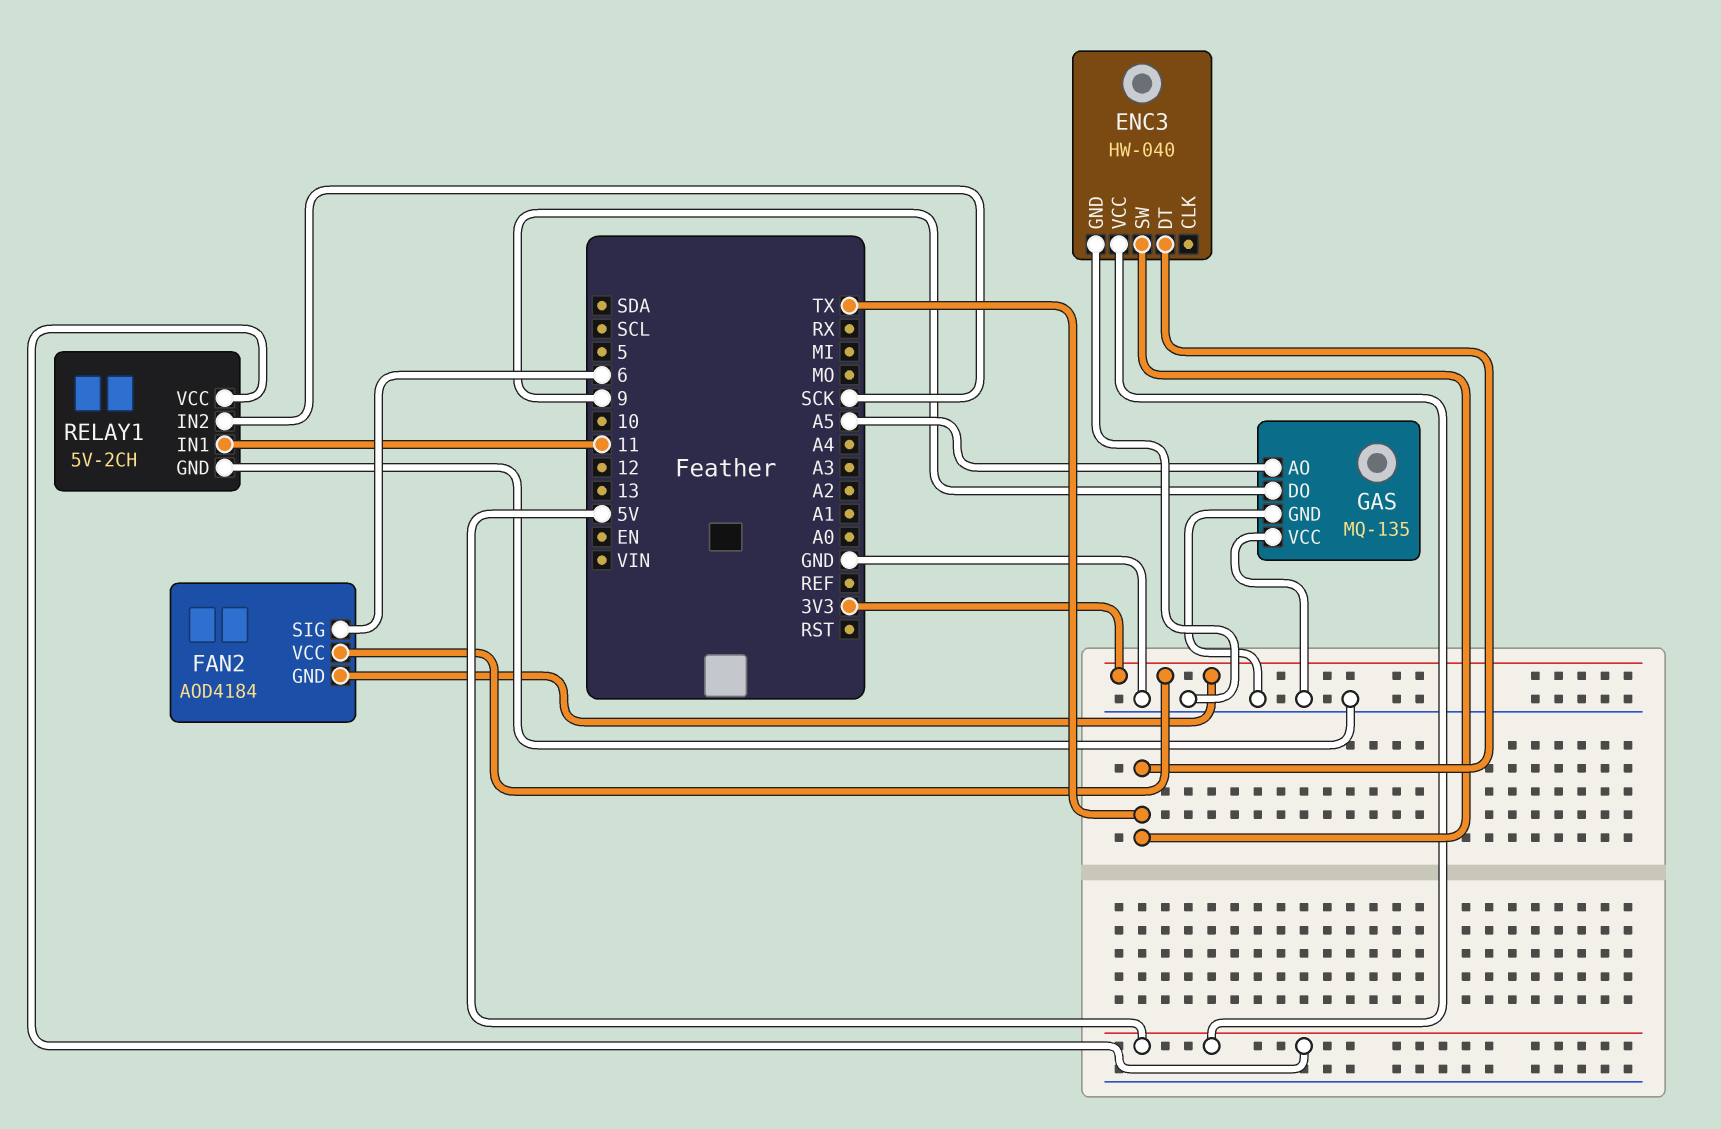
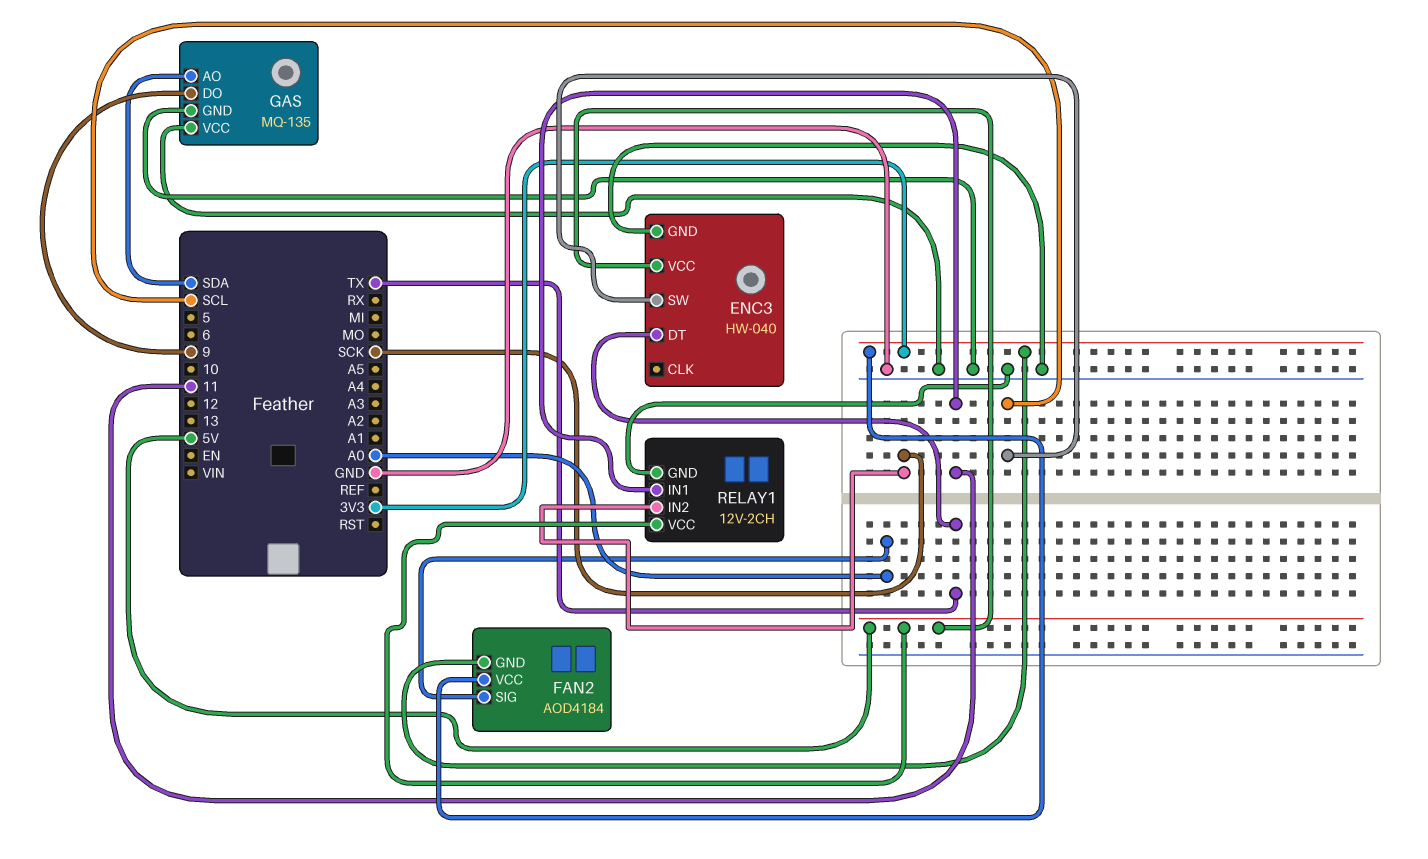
ENC3 pin SW: TX -> SCL
FAN2 pin SIG: 6 -> A0
GAS pin AO: A5 -> SDA
RELAY1: 5V-2CH -> 12V-2CH

